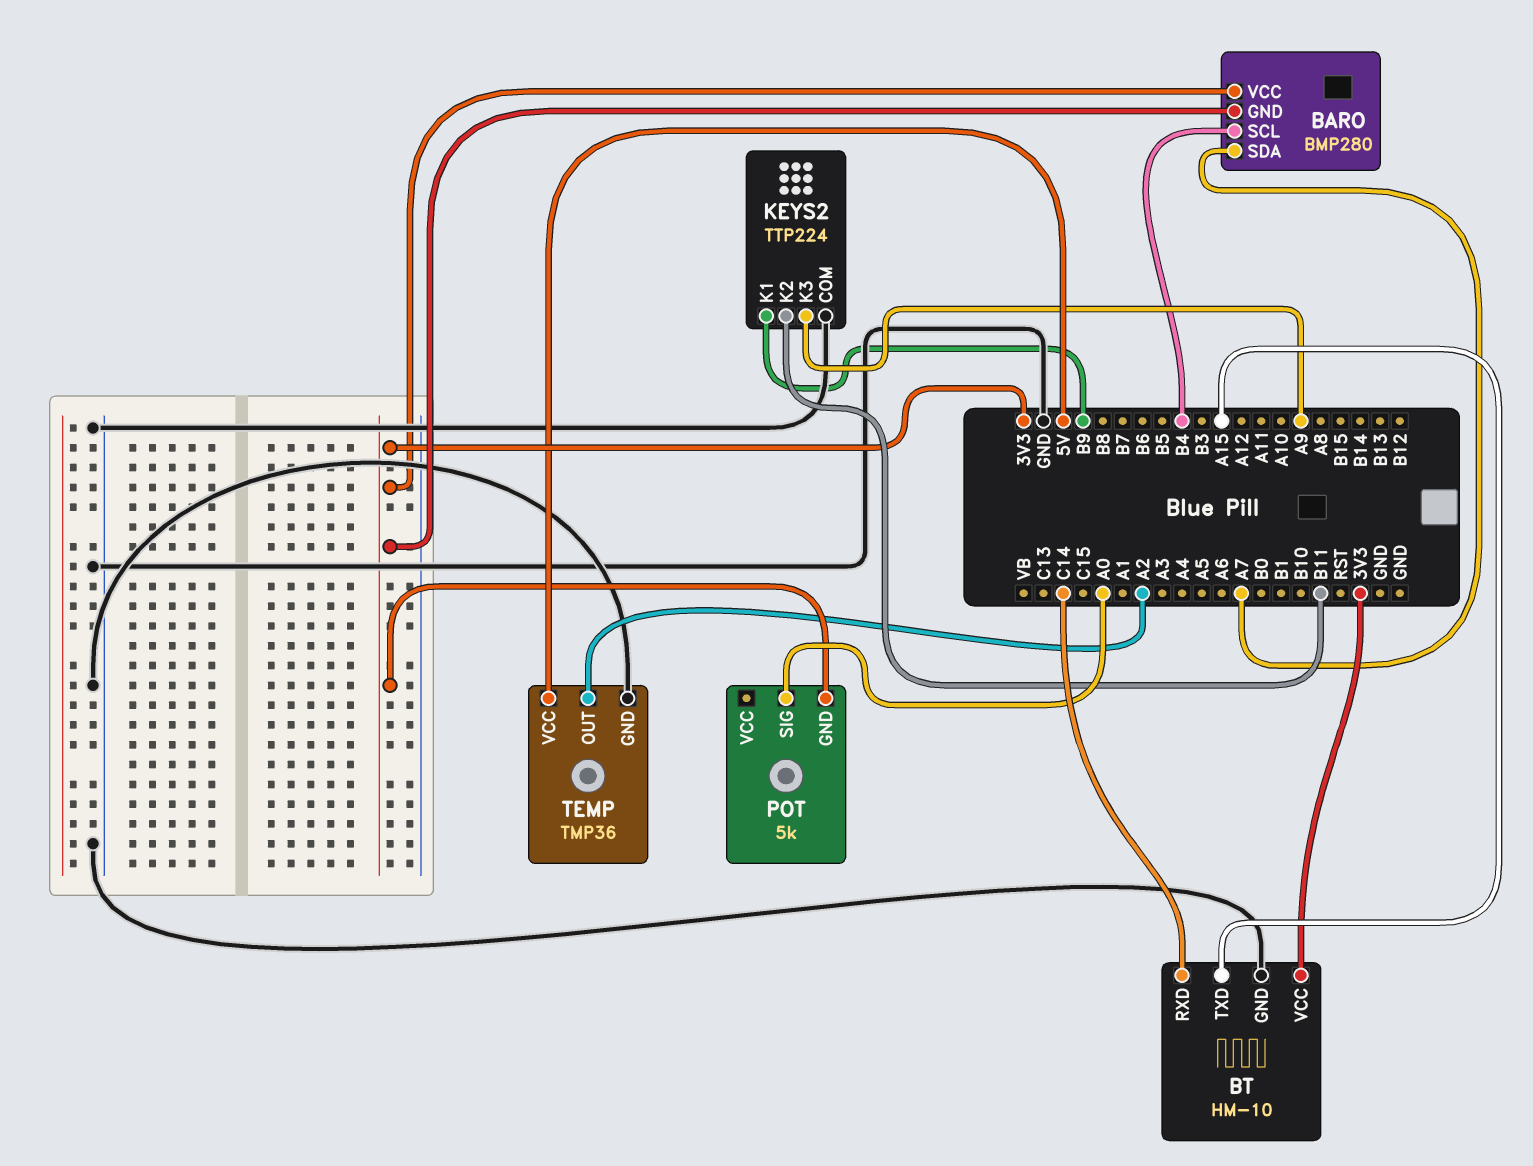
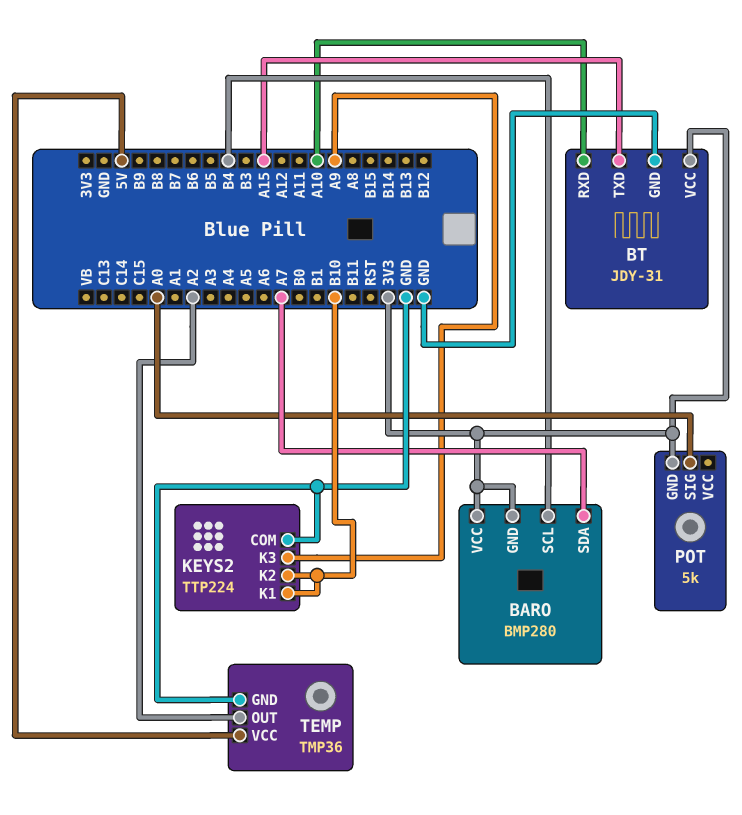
BT: HM-10 -> JDY-31
BT pin RXD: C14 -> A10
KEYS2 pin K1: B9 -> B10
KEYS2 pin K2: B11 -> B10

